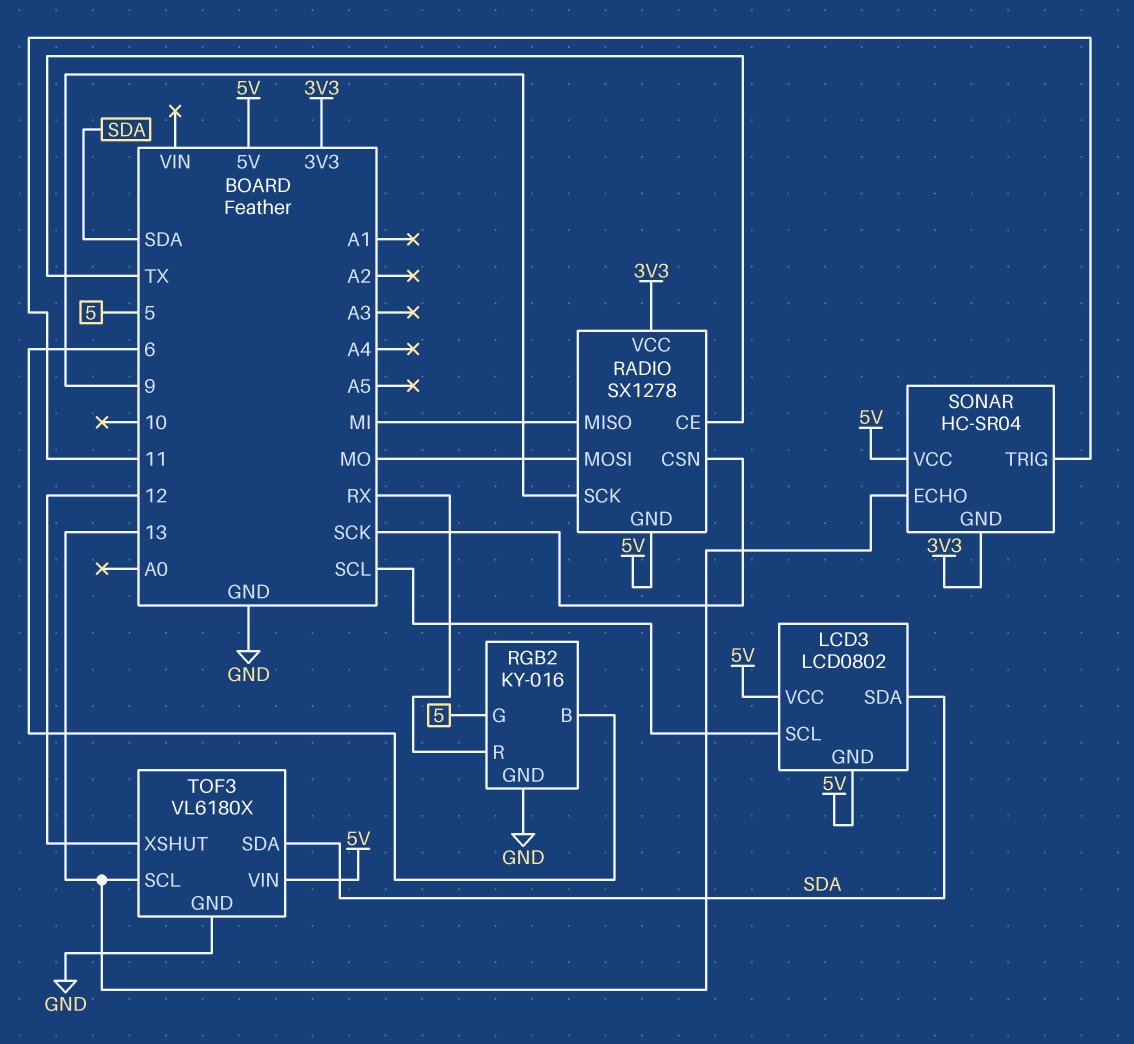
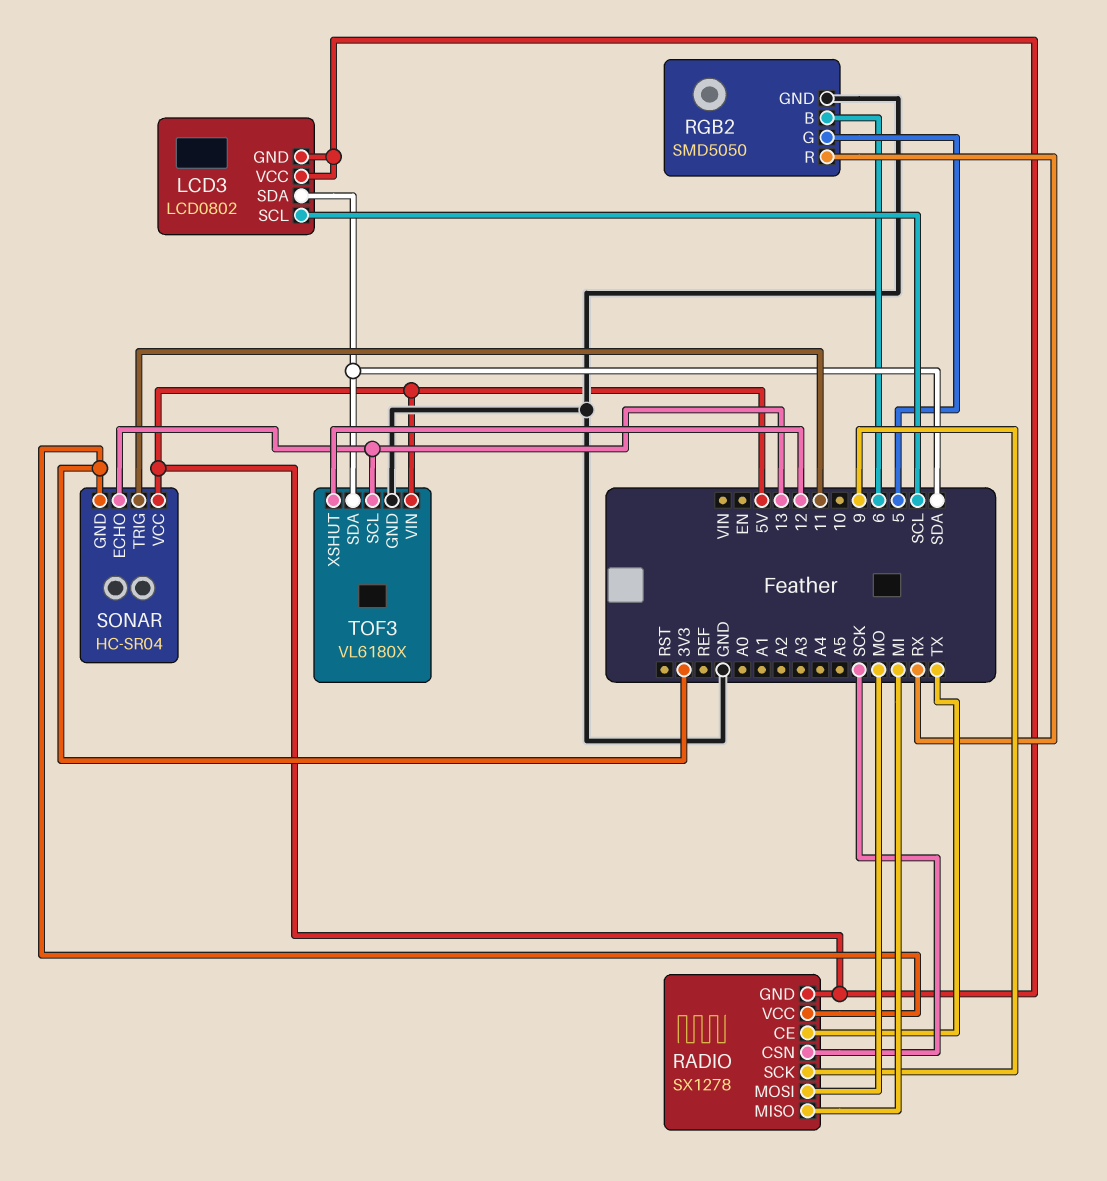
RGB2: KY-016 -> SMD5050

